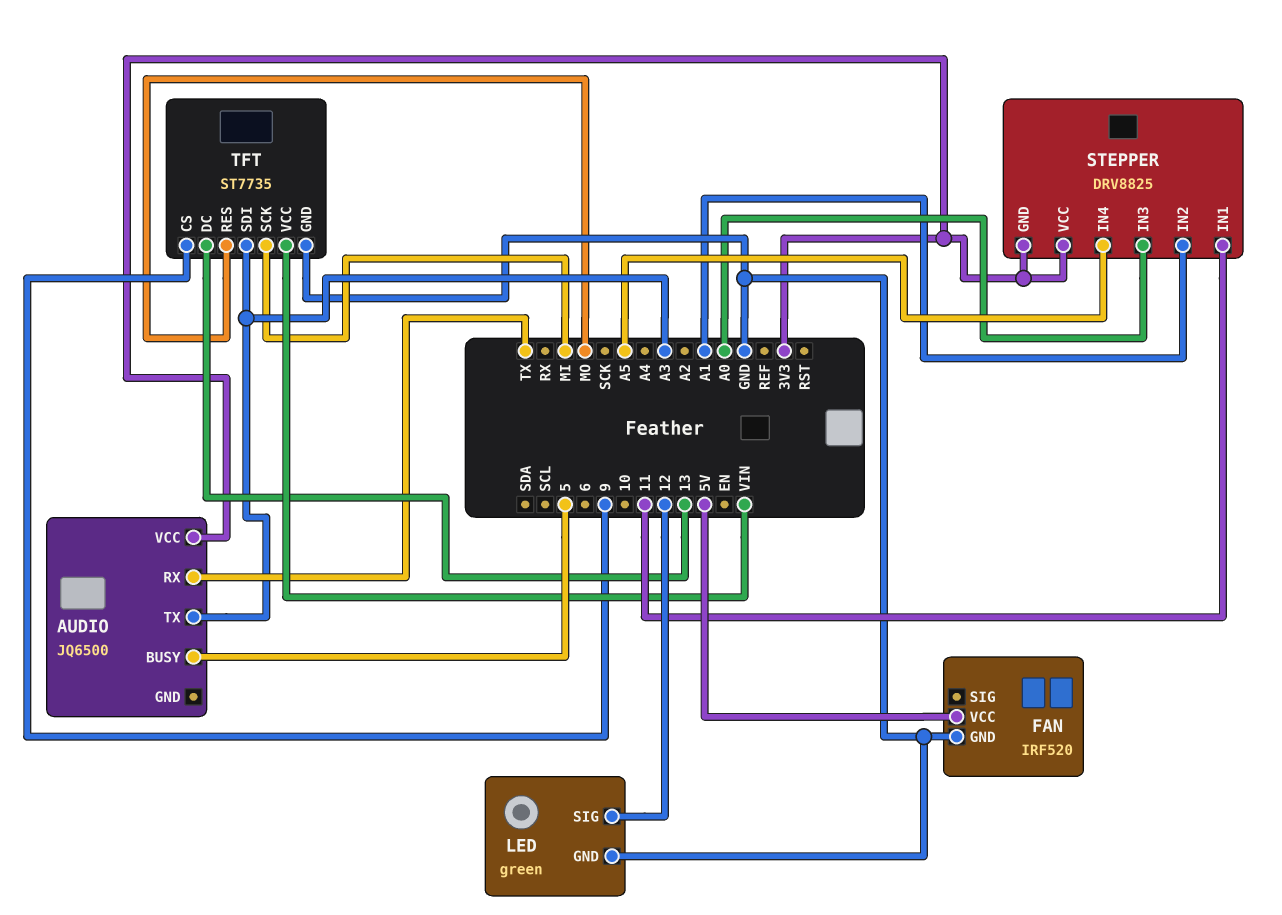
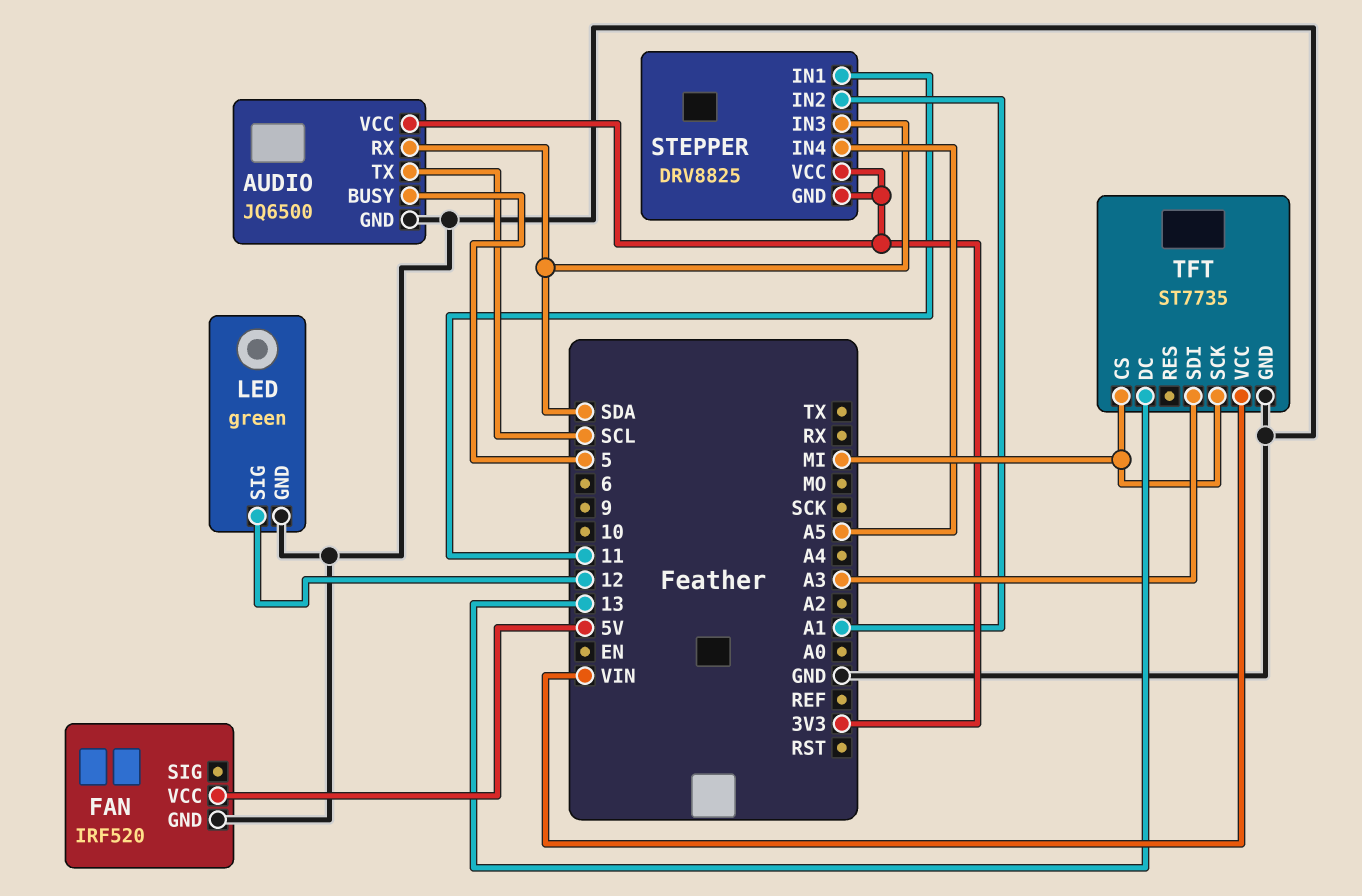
AUDIO pin GND: none -> GND
AUDIO pin RX: TX -> SDA
AUDIO pin TX: A3 -> SCL
STEPPER pin IN3: A0 -> SDA
TFT pin CS: 9 -> MI
TFT pin RES: MO -> none

